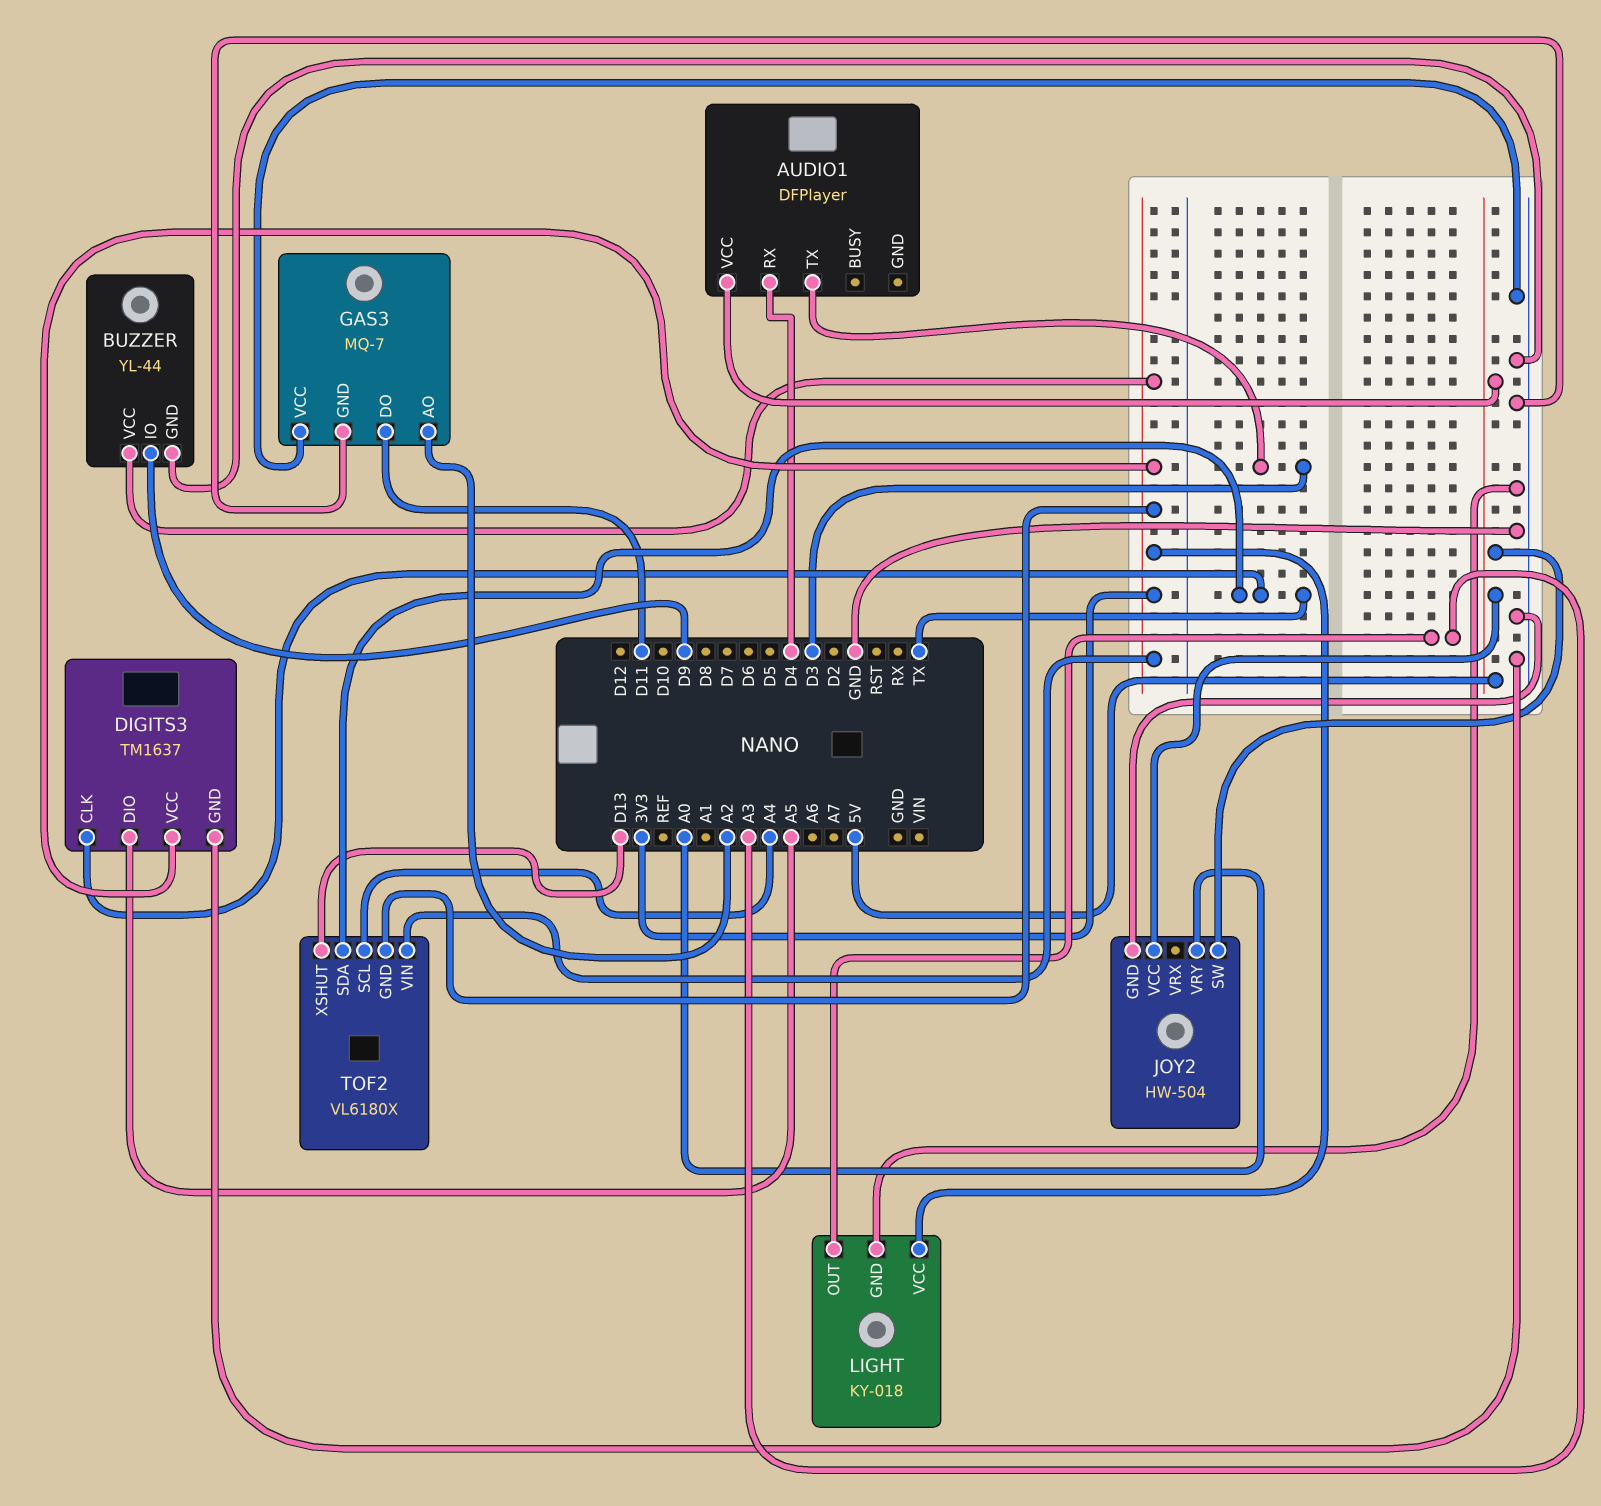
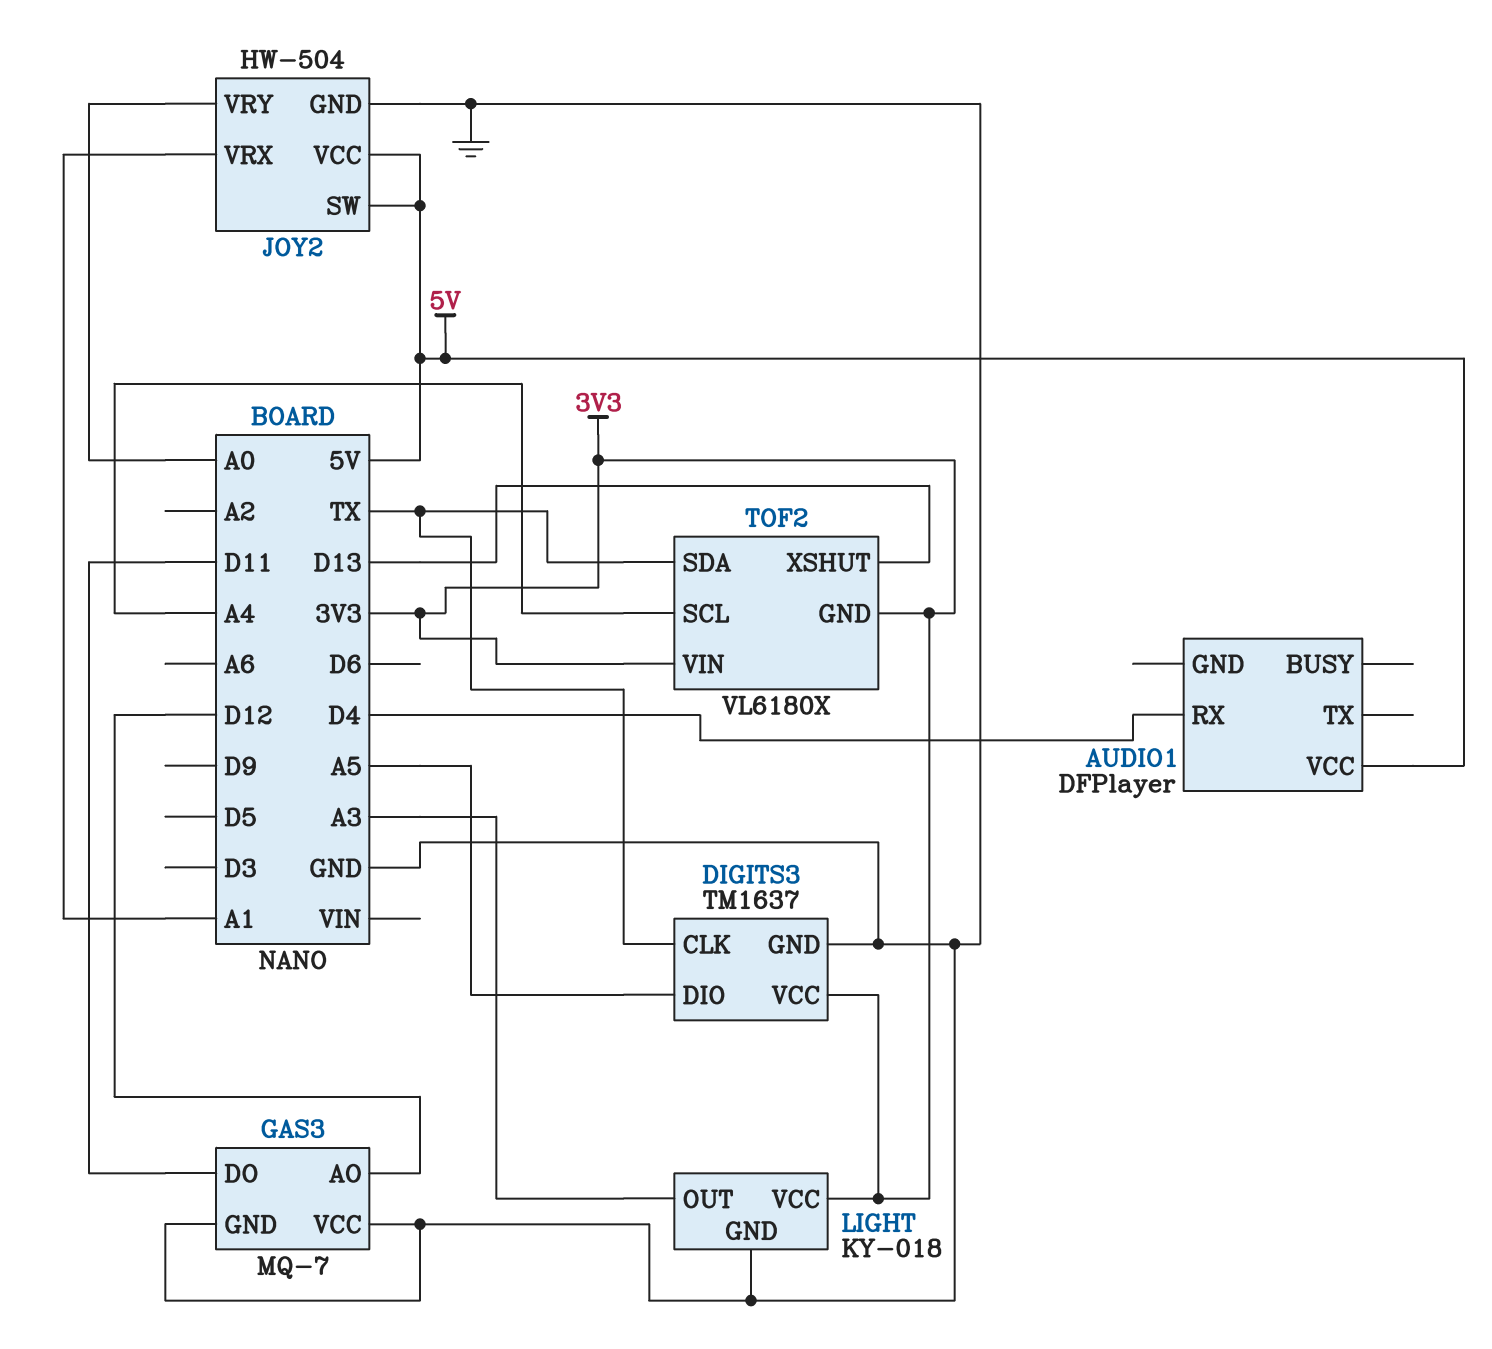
AUDIO1 pin TX: D3 -> none
BUZZER: YL-44 -> none
BUZZER pin GND: GND -> none
BUZZER pin IO: D9 -> none
BUZZER pin VCC: 3V3 -> none
GAS3 pin AO: A2 -> D12
JOY2 pin VRX: none -> A1

